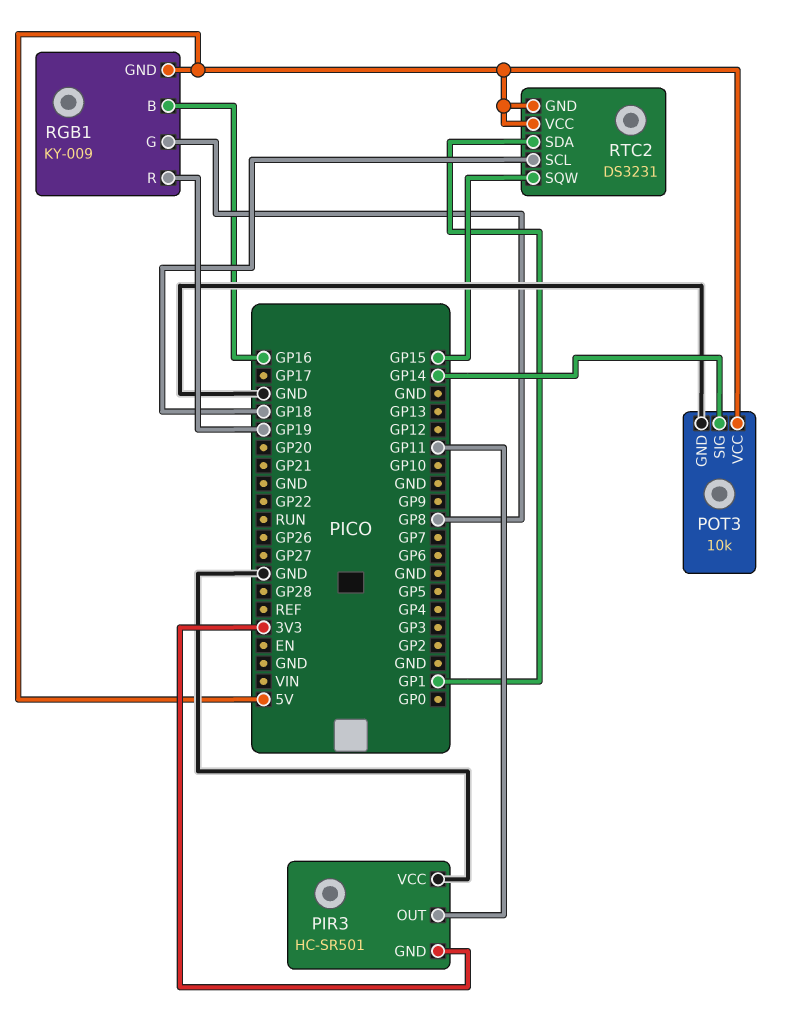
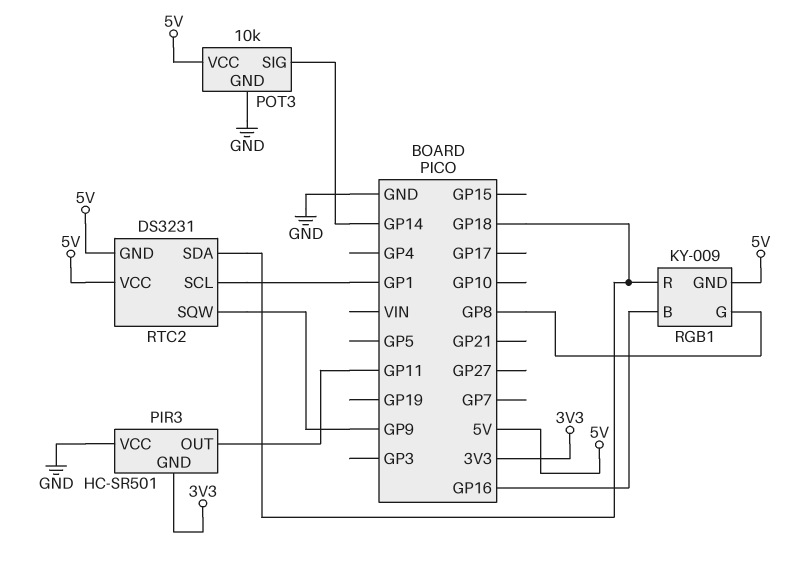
RGB1 pin R: GP19 -> GP18
RTC2 pin SCL: GP18 -> GP1
RTC2 pin SDA: GP1 -> GP18
RTC2 pin SQW: GP15 -> GP9

